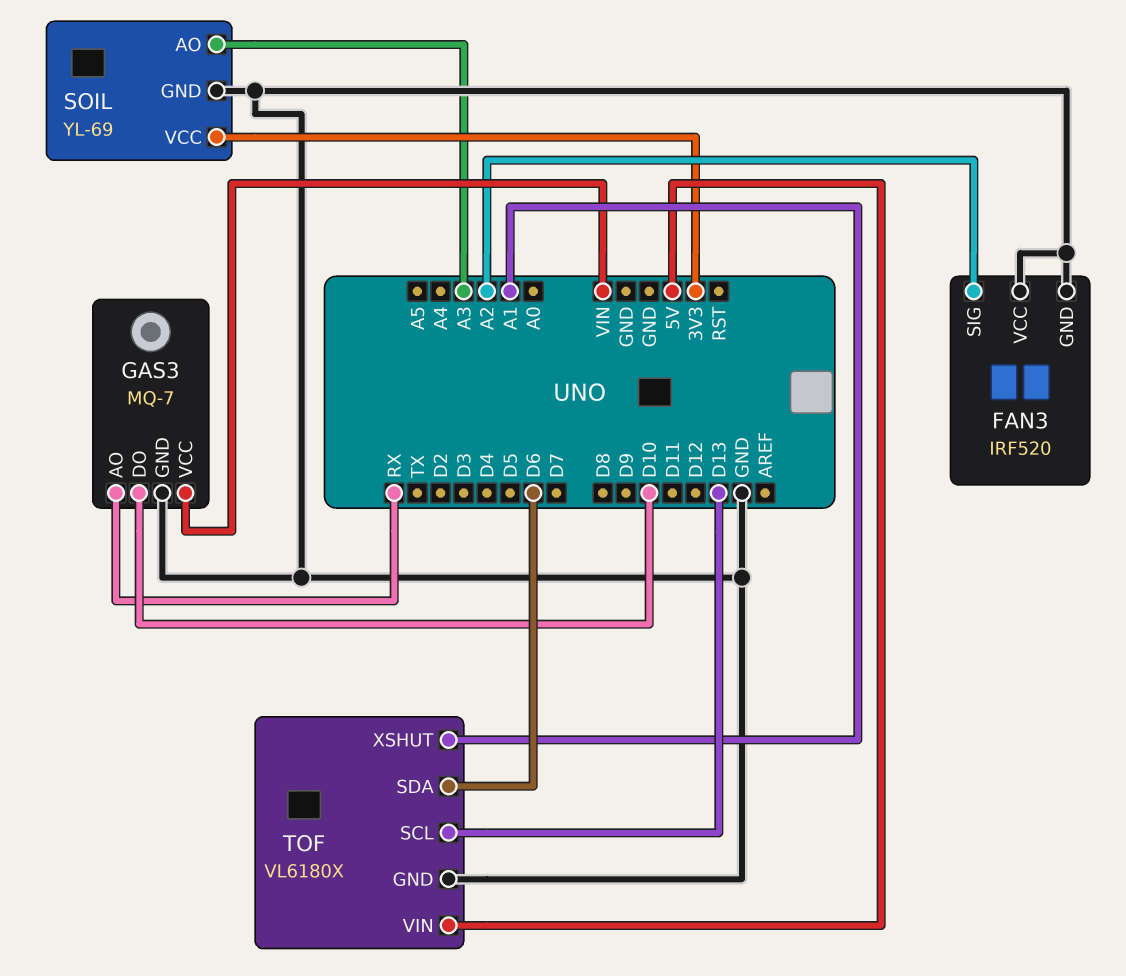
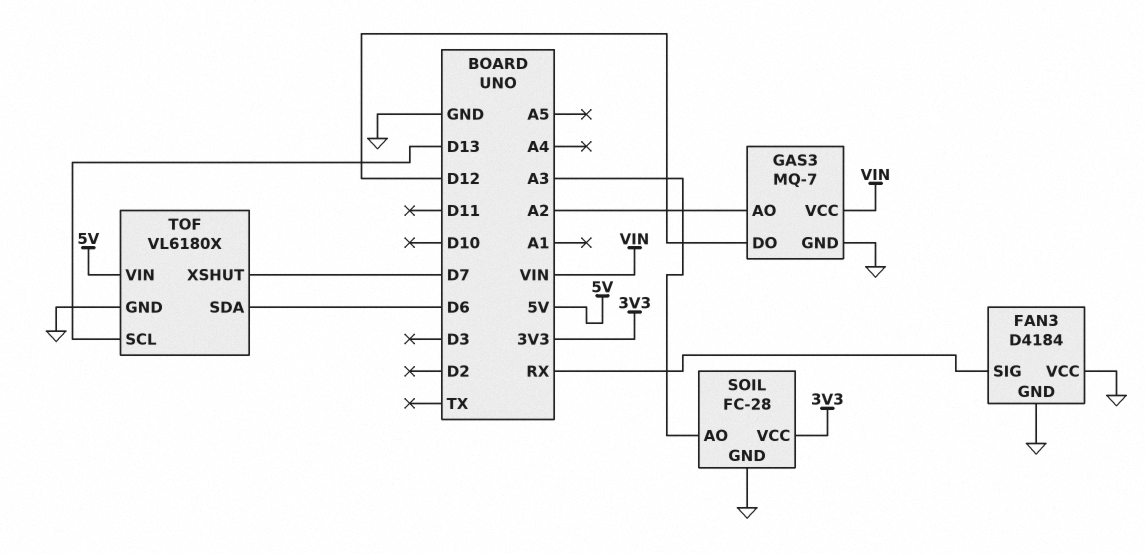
FAN3: IRF520 -> D4184
FAN3 pin SIG: A2 -> RX
GAS3 pin AO: RX -> A2
GAS3 pin DO: D10 -> D12
SOIL: YL-69 -> FC-28
TOF pin XSHUT: A1 -> D7

